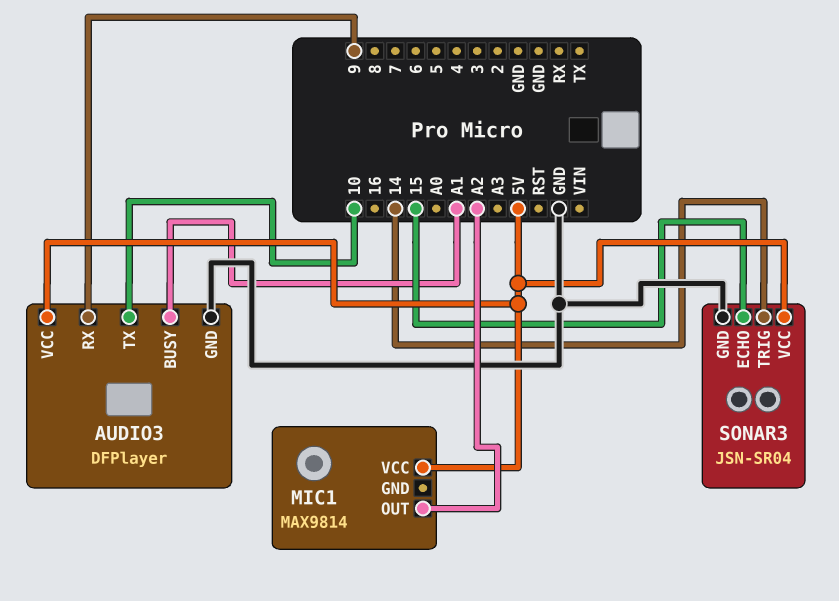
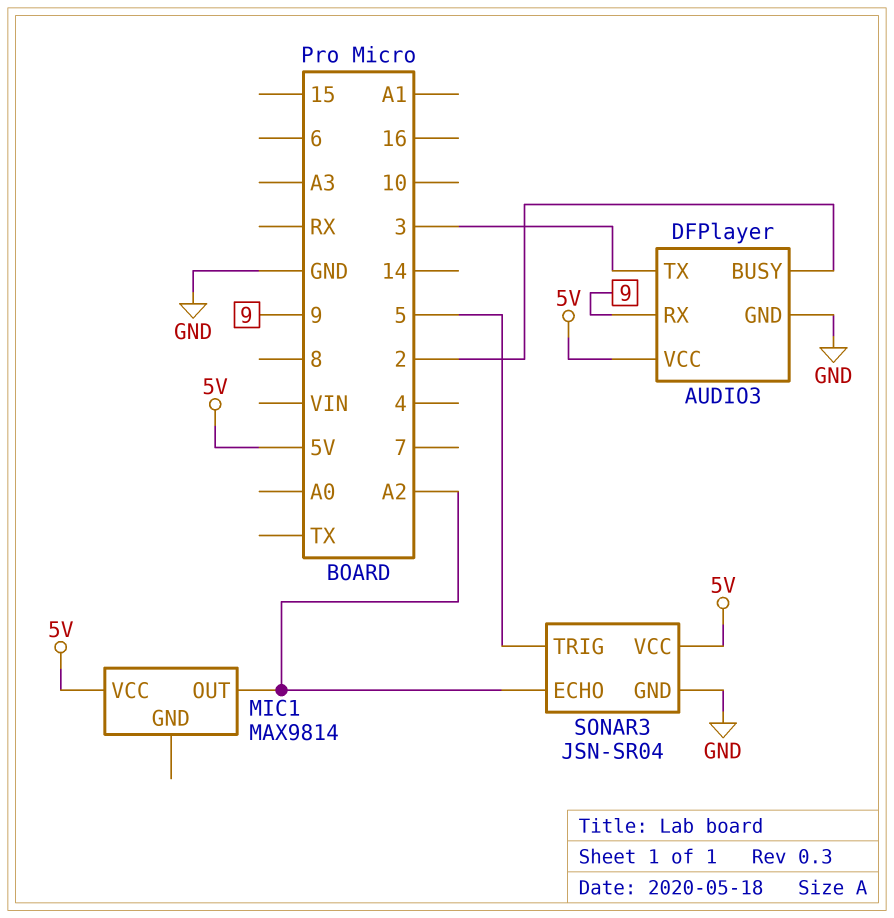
AUDIO3 pin BUSY: A1 -> 2
AUDIO3 pin TX: 10 -> 3
SONAR3 pin ECHO: 15 -> A2
SONAR3 pin TRIG: 14 -> 5

